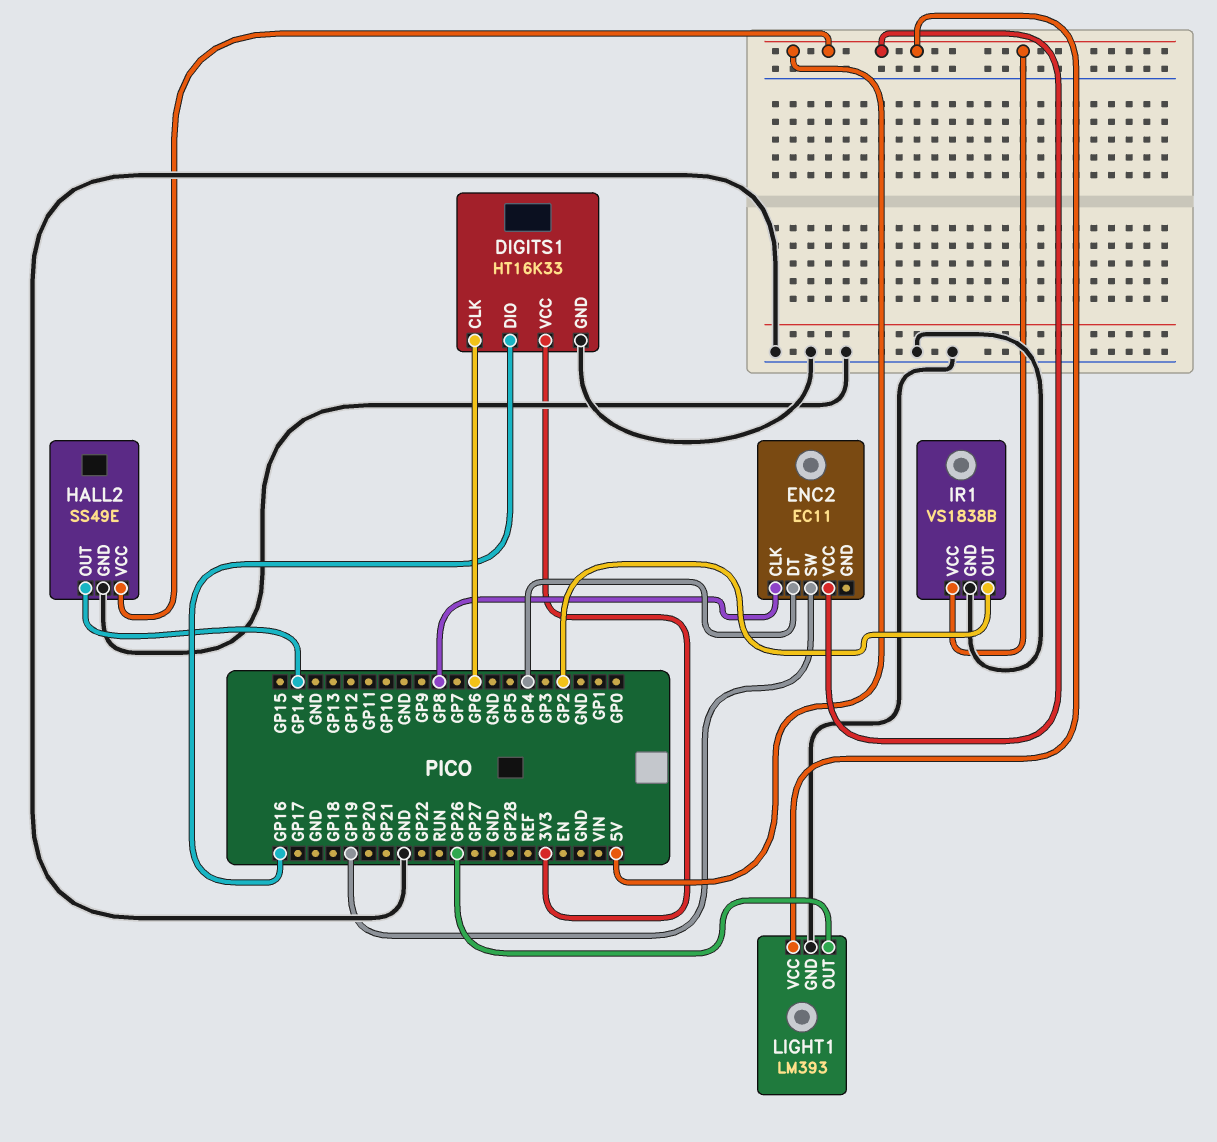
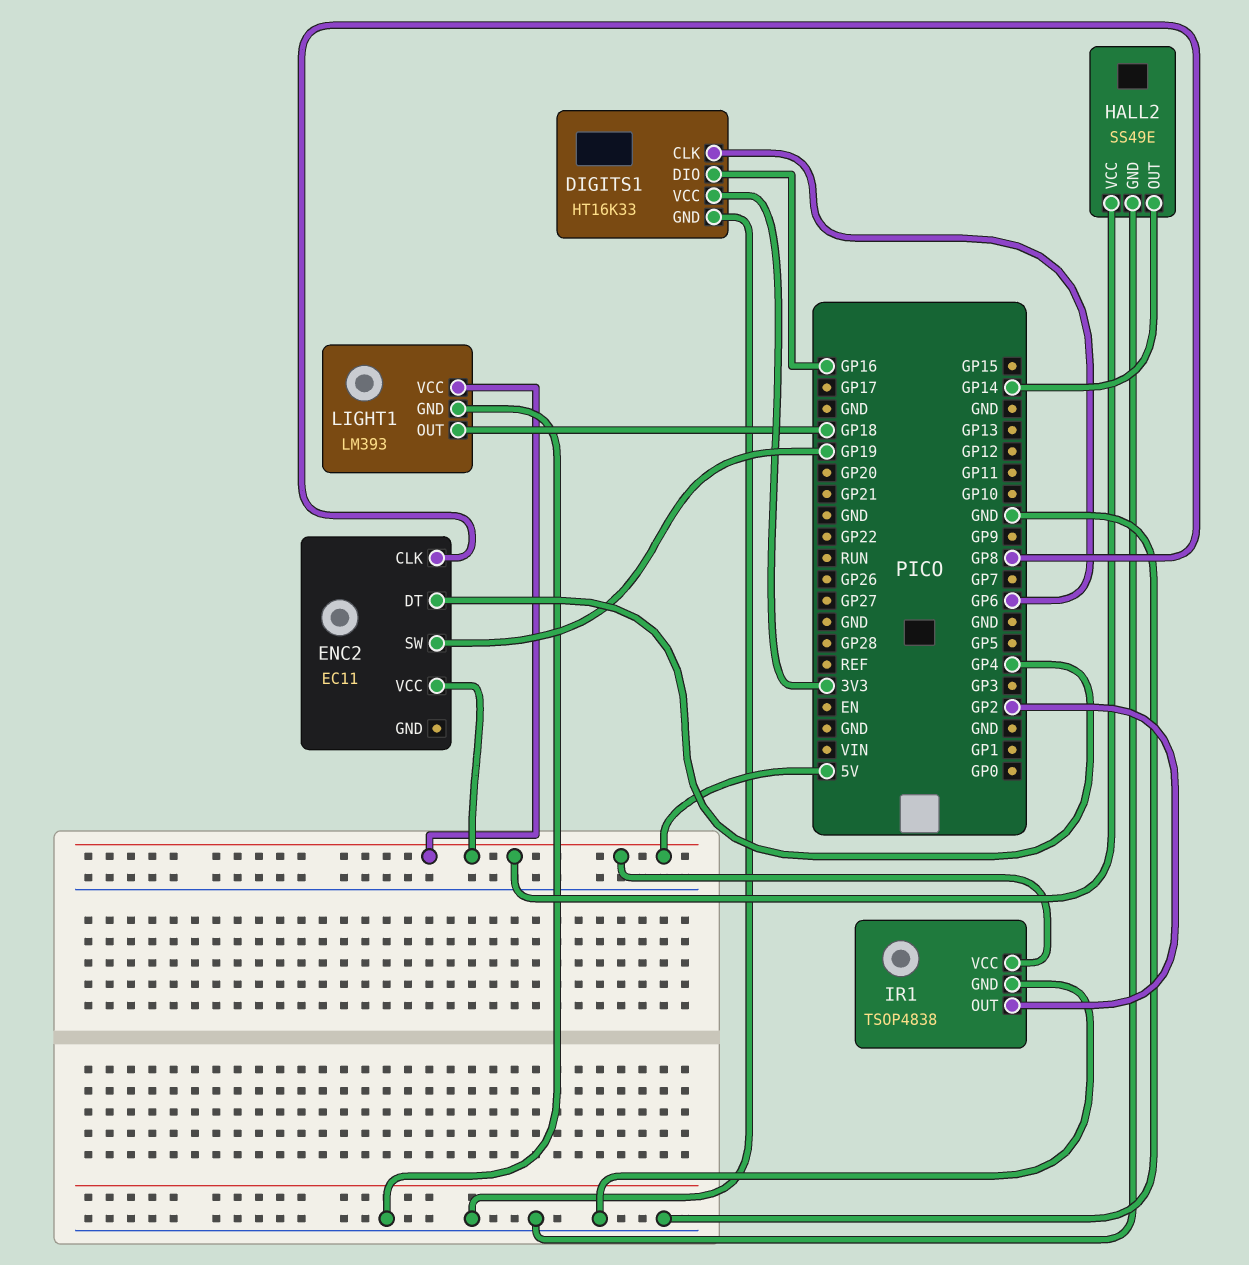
IR1: VS1838B -> TSOP4838
LIGHT1 pin OUT: GP26 -> GP18

